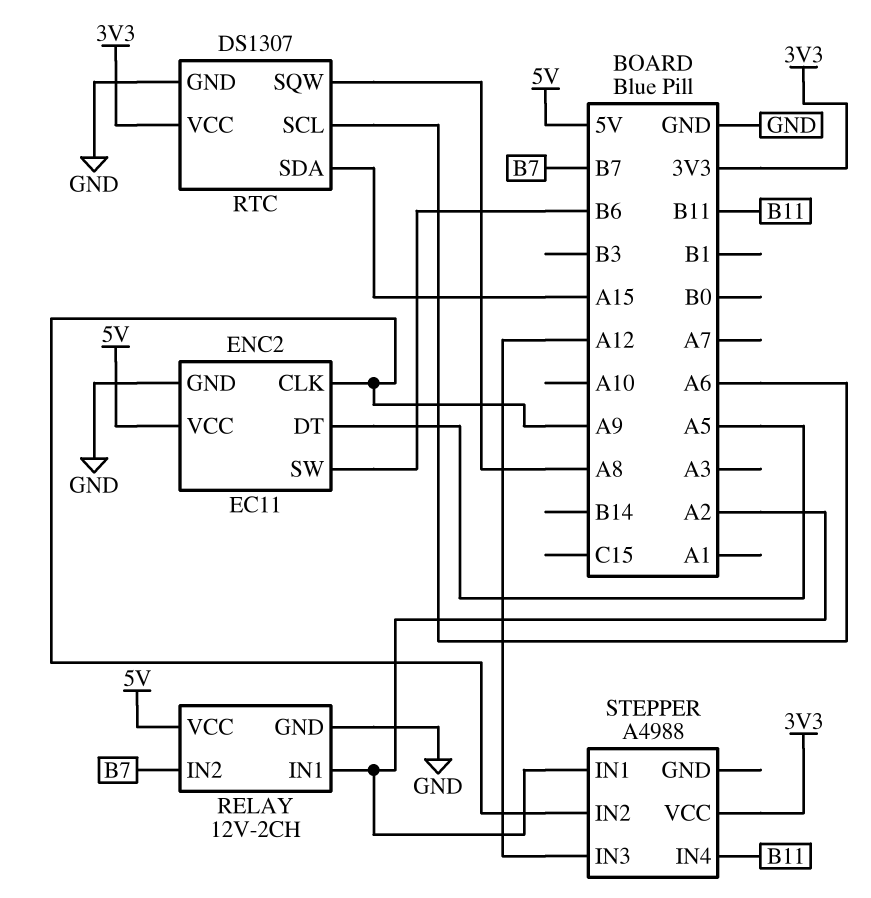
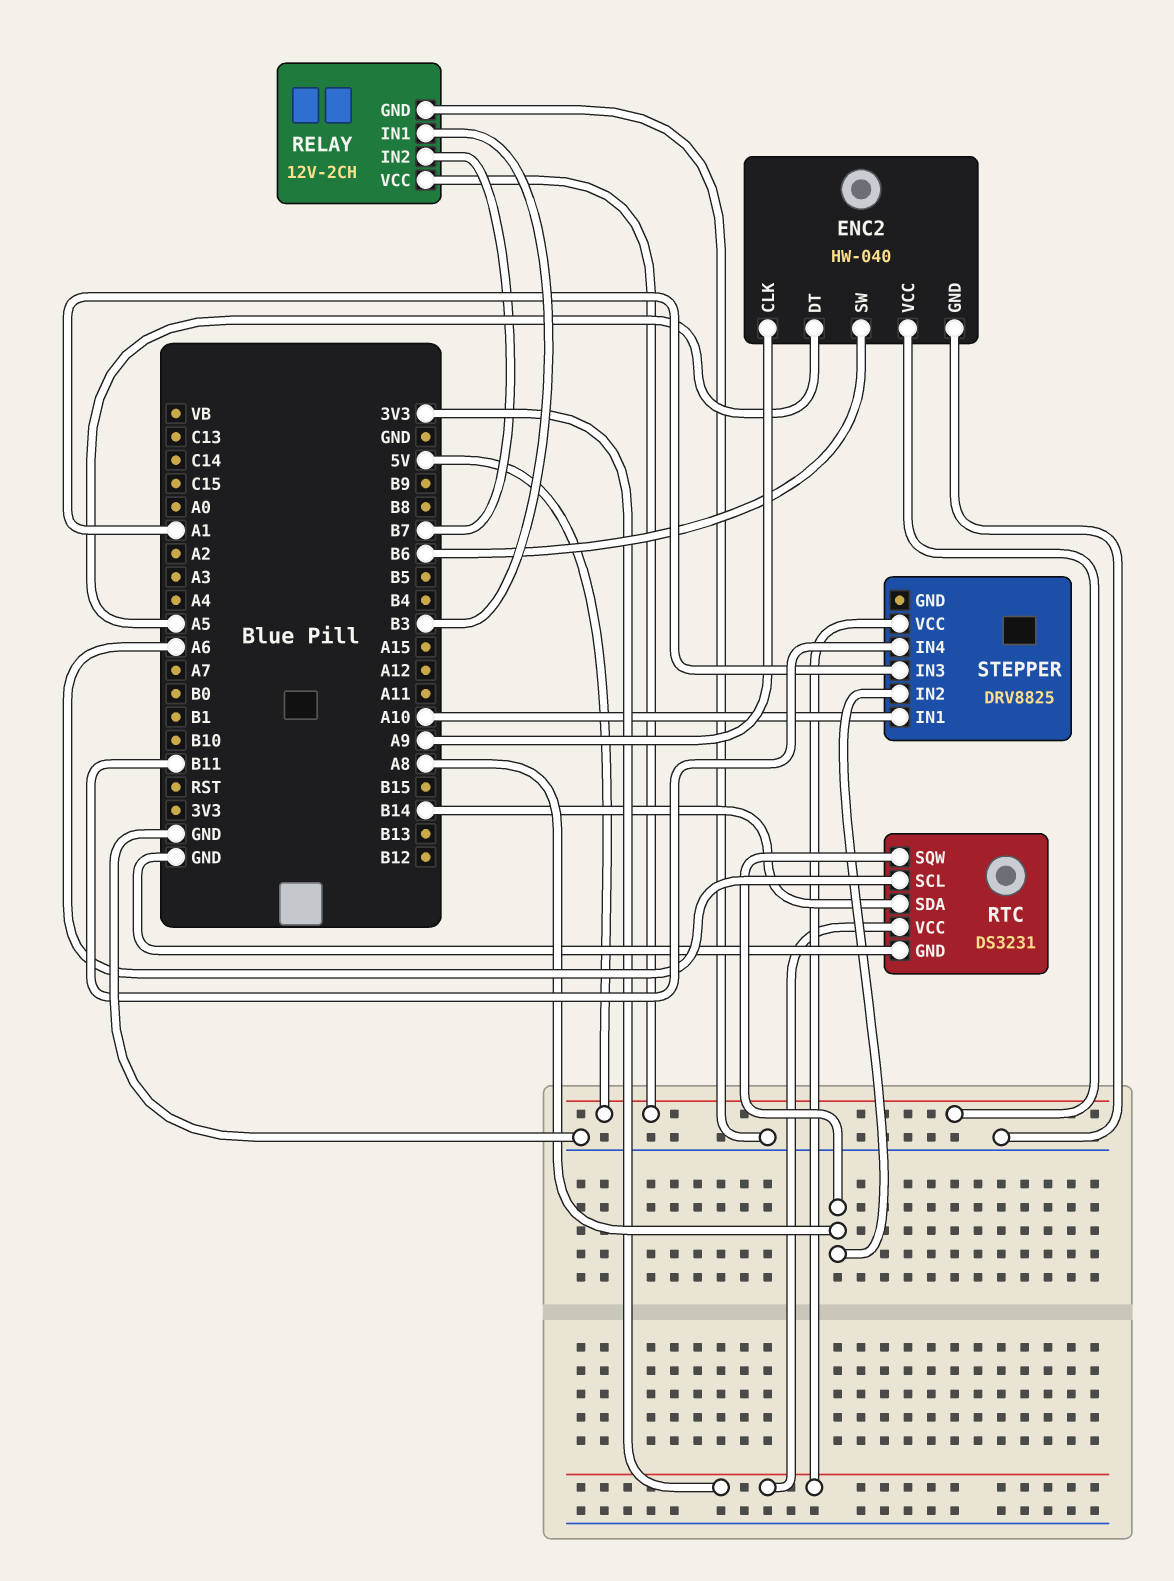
ENC2: EC11 -> HW-040
RELAY pin IN1: A2 -> B3
RTC: DS1307 -> DS3231
RTC pin SDA: A15 -> B14
STEPPER: A4988 -> DRV8825
STEPPER pin IN1: A2 -> A10
STEPPER pin IN2: A9 -> A8
STEPPER pin IN3: A12 -> A1

